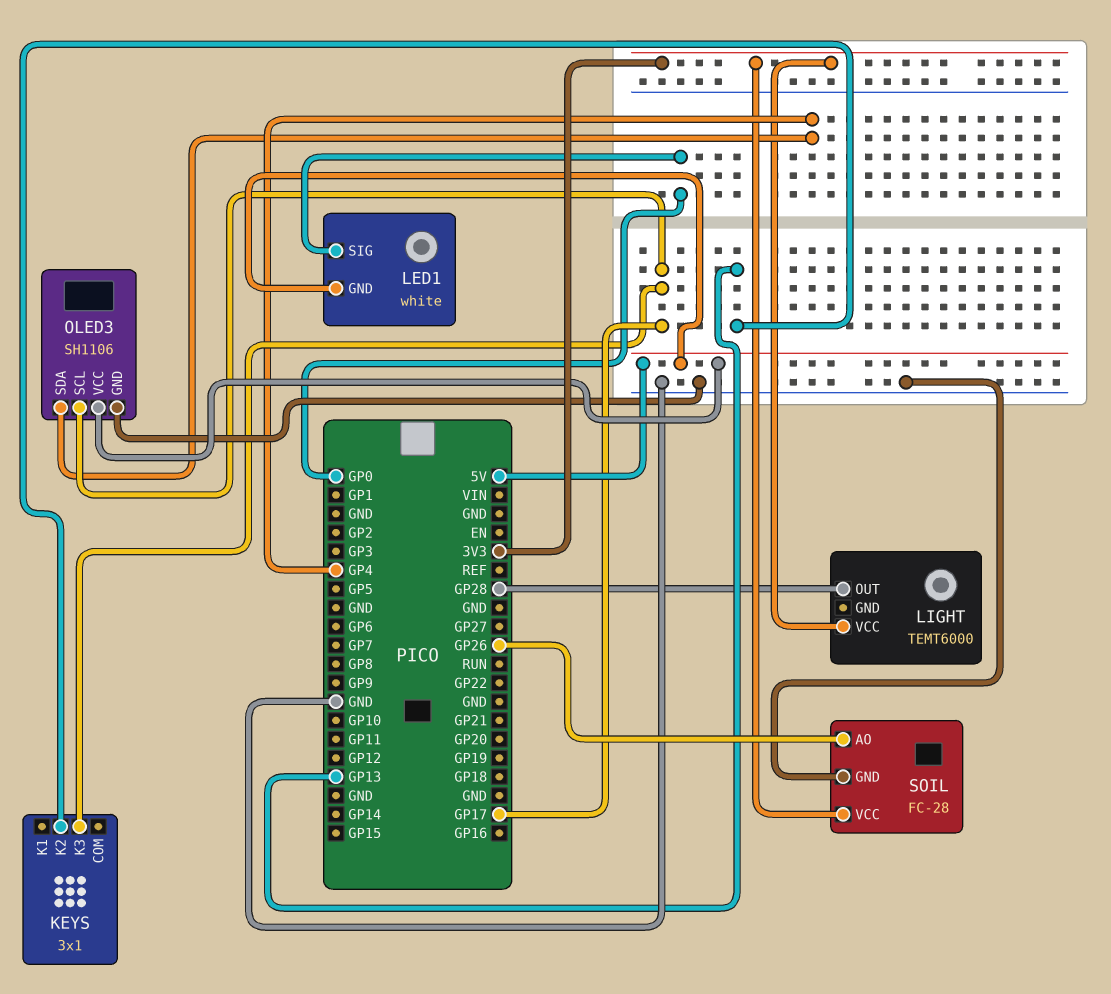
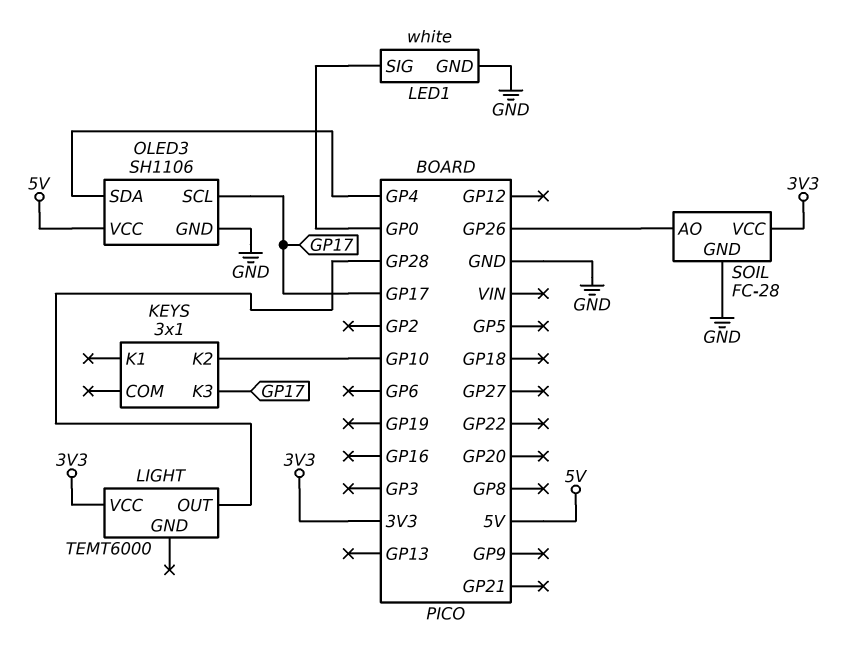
KEYS pin K2: GP13 -> GP10
LED1 pin GND: 5V -> GND

